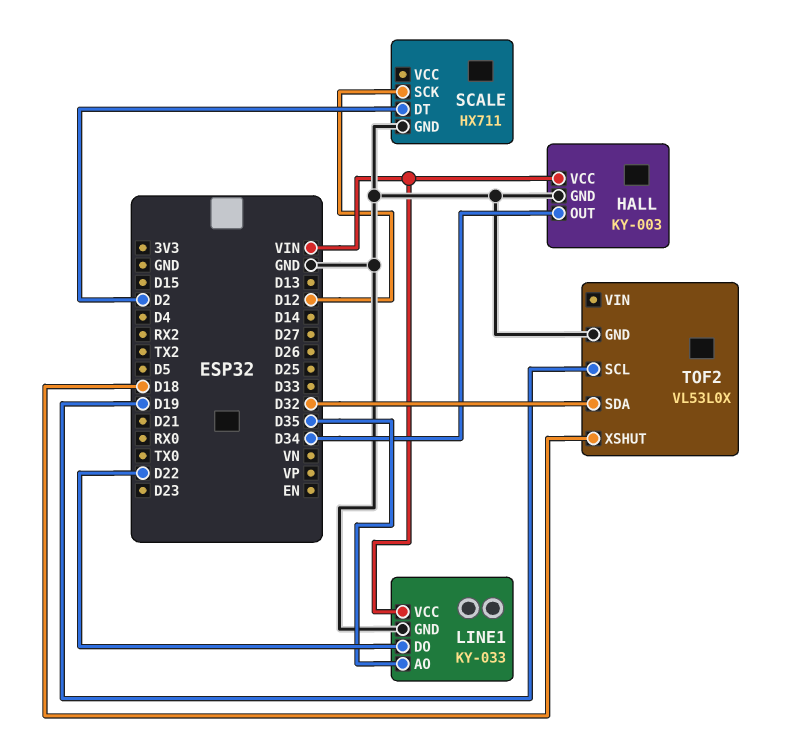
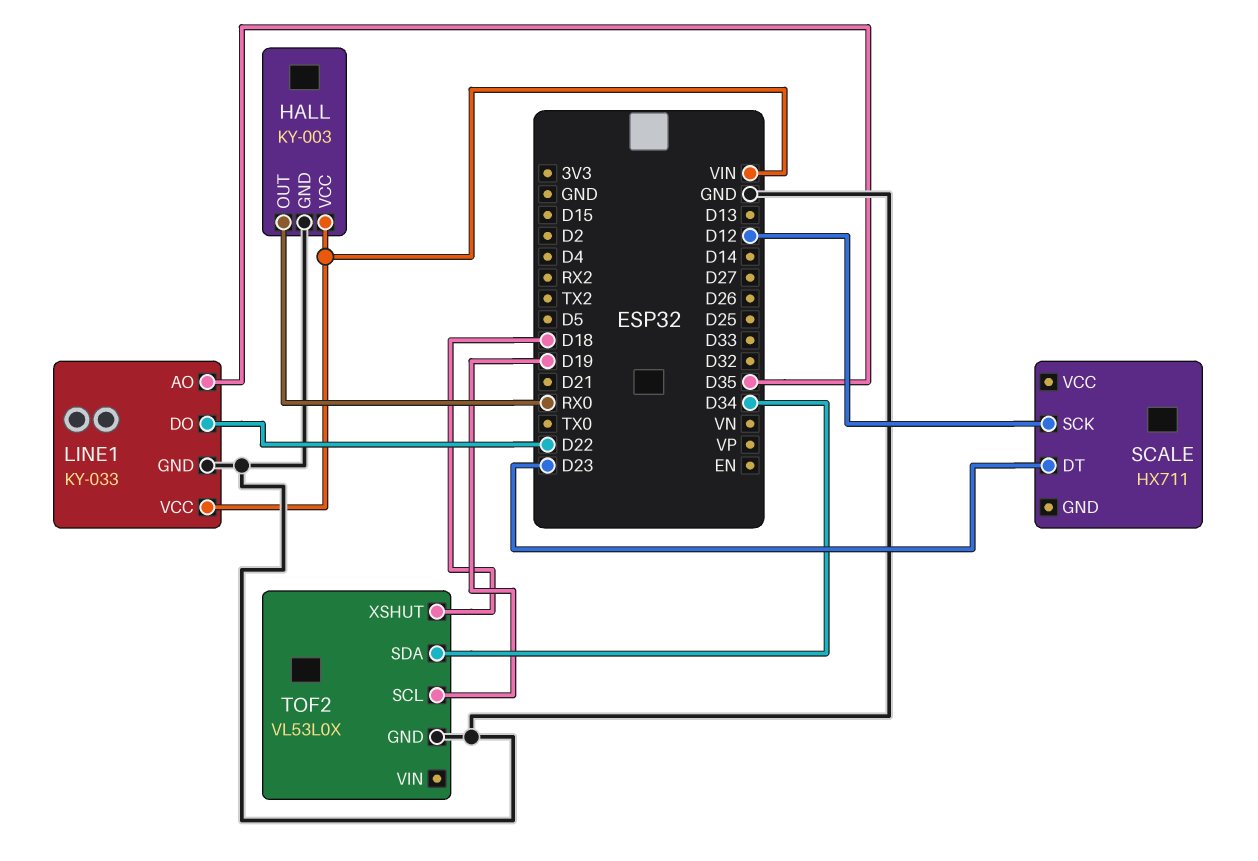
HALL pin OUT: D34 -> RX0
SCALE pin DT: D2 -> D23
SCALE pin GND: GND -> none
TOF2 pin SDA: D32 -> D34

